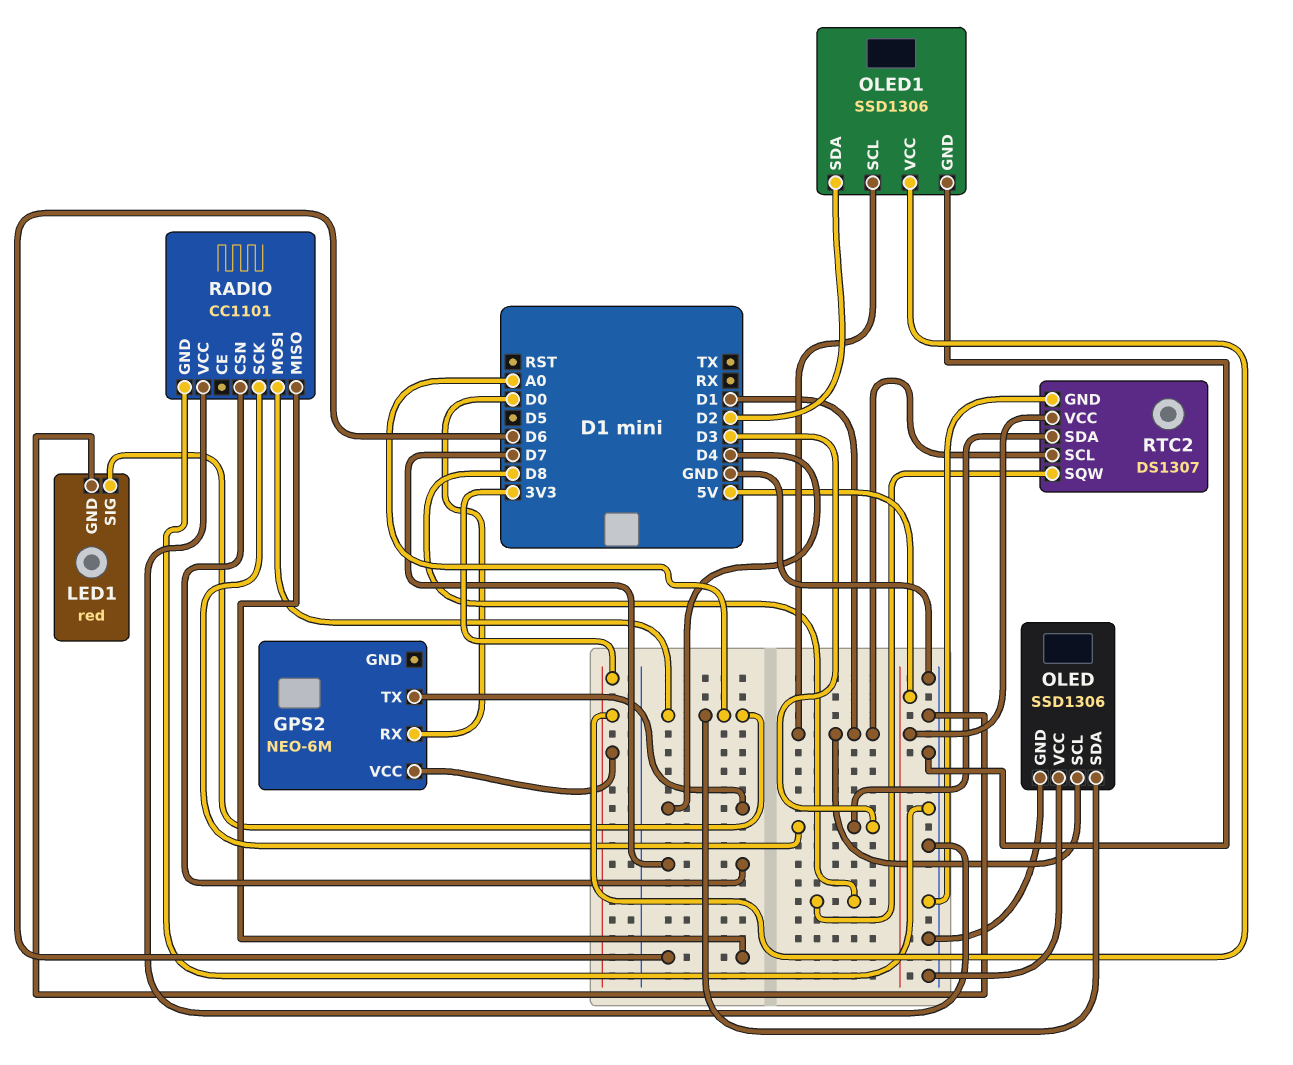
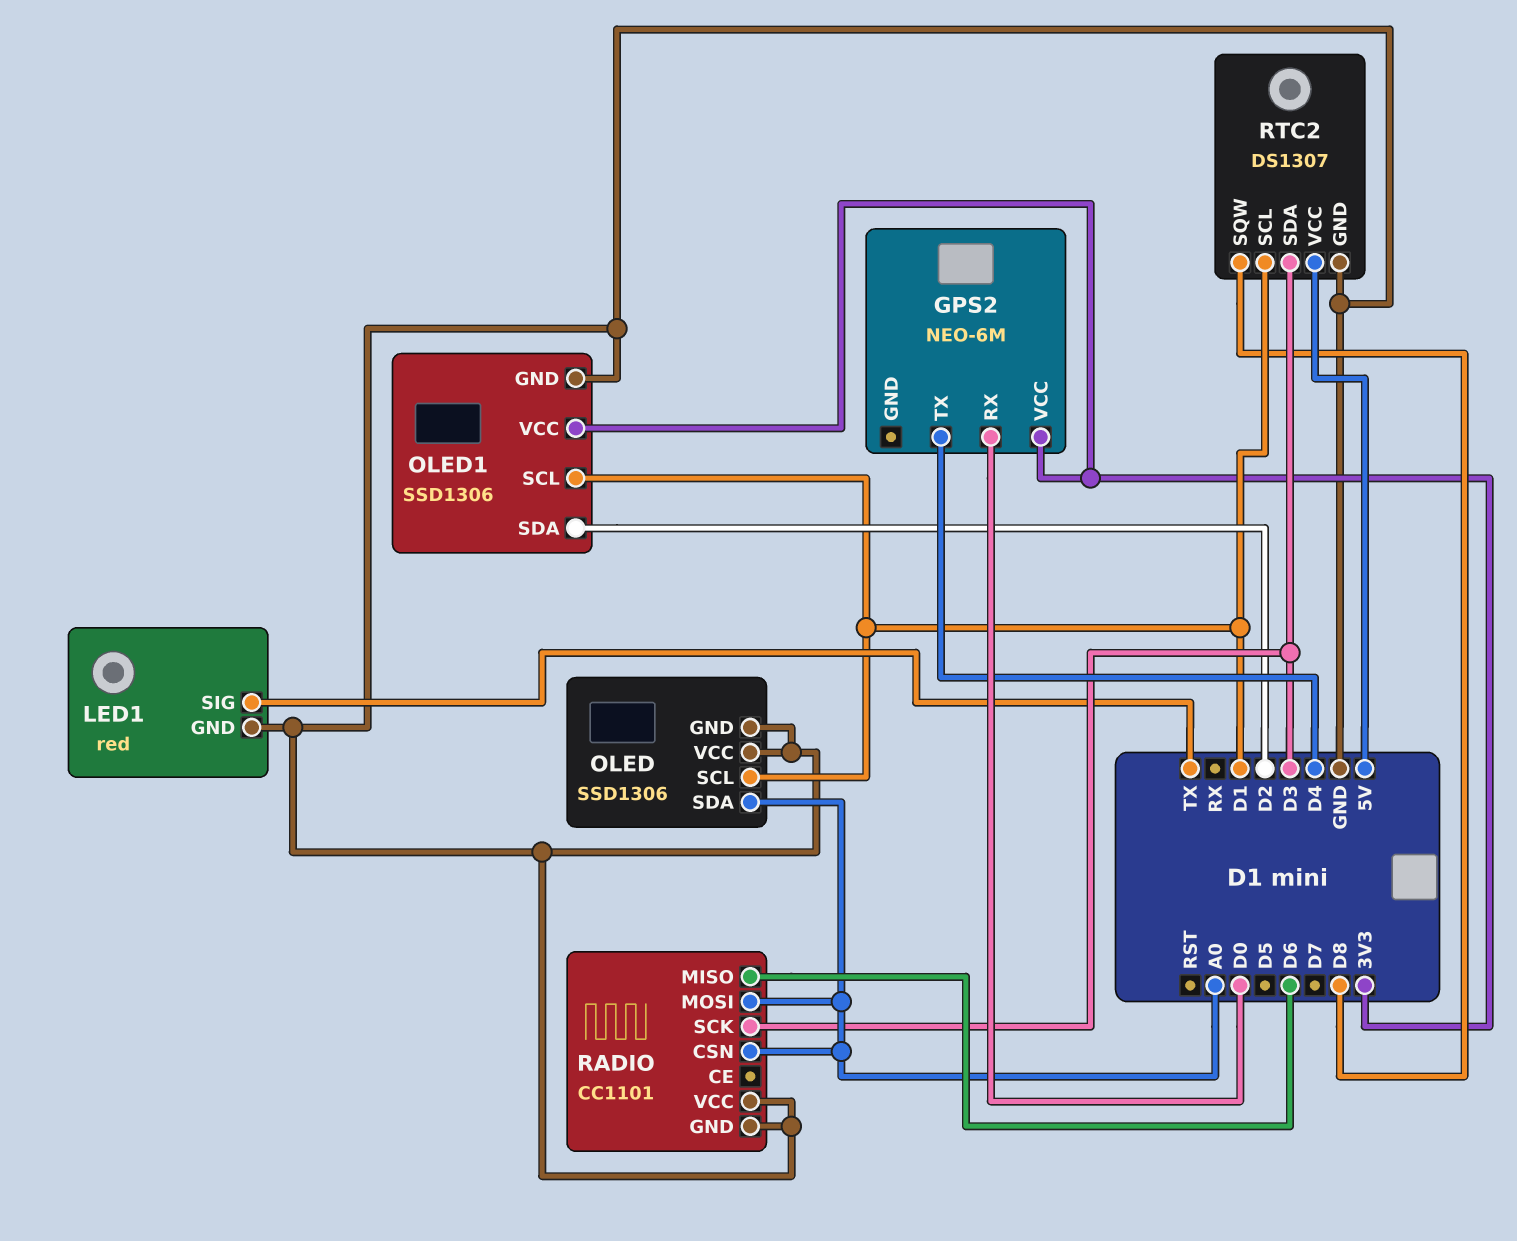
LED1 pin SIG: A0 -> TX
RADIO pin CSN: D7 -> A0

